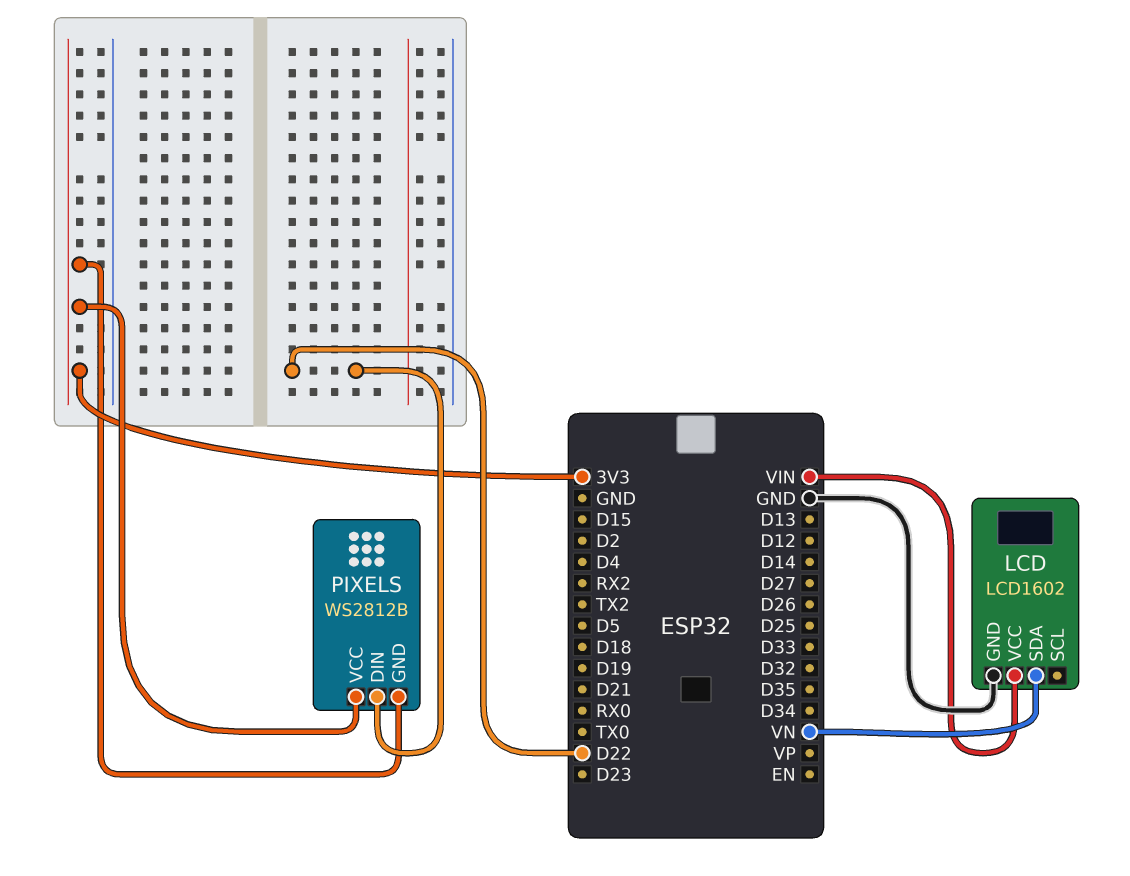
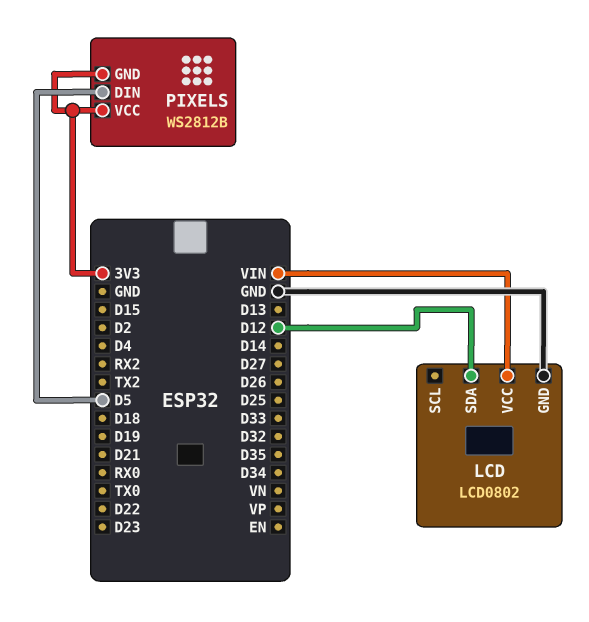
LCD: LCD1602 -> LCD0802
LCD pin SDA: VN -> D12
PIXELS pin DIN: D22 -> D5

